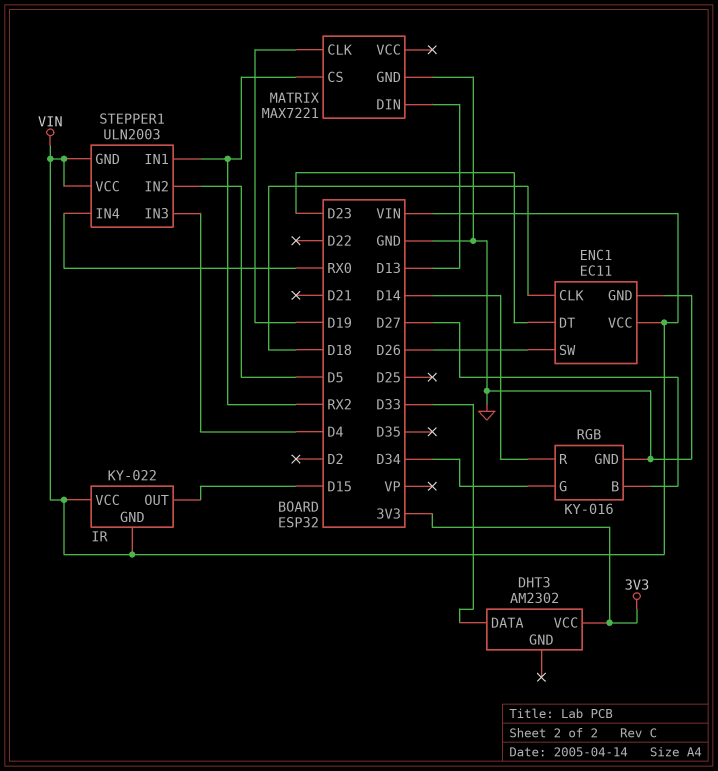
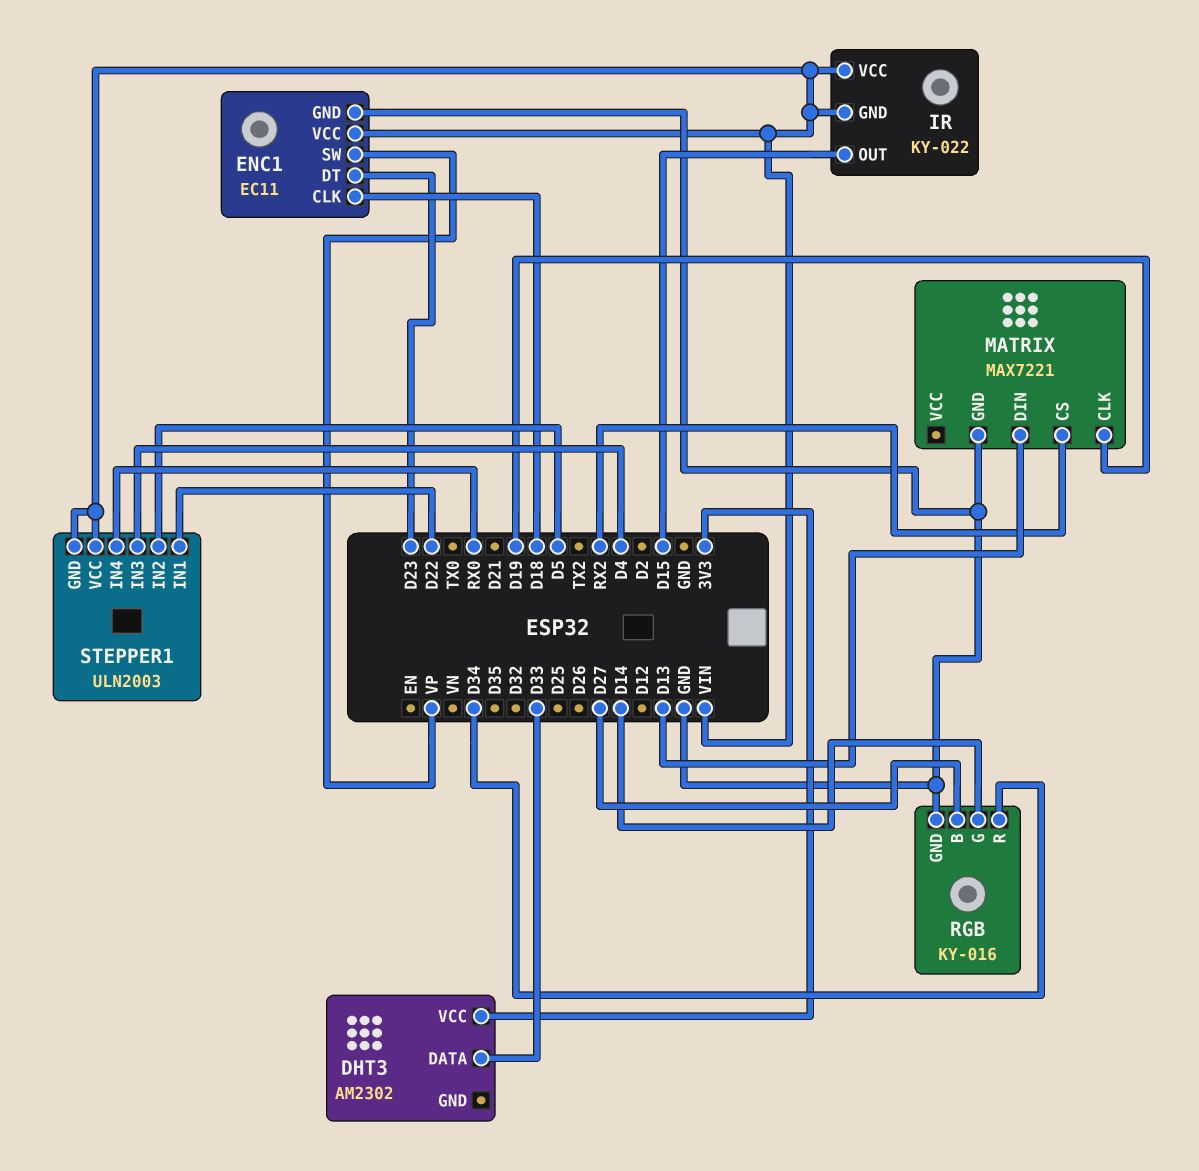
ENC1 pin SW: D26 -> VP
RGB pin G: D34 -> D14
RGB pin R: D14 -> D34
STEPPER1 pin IN1: RX2 -> D22

